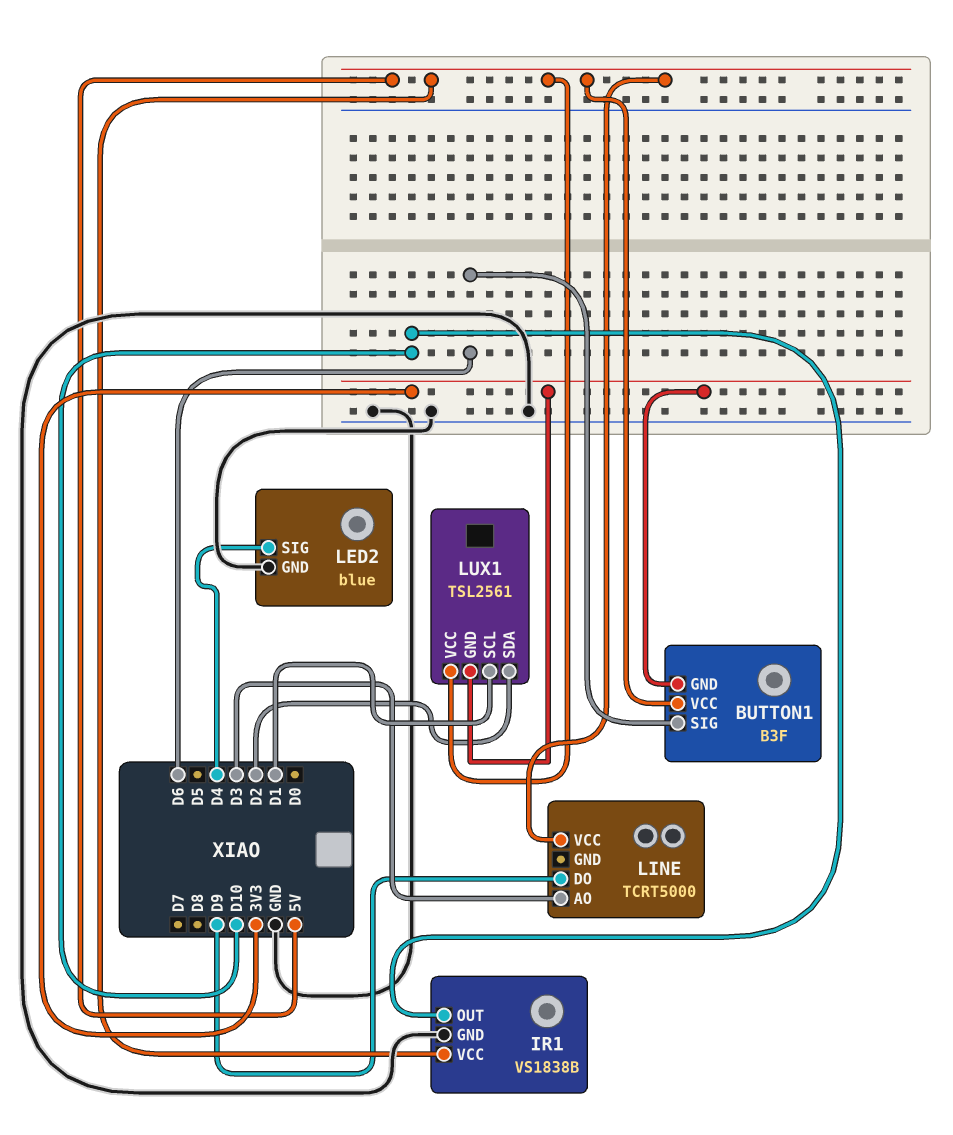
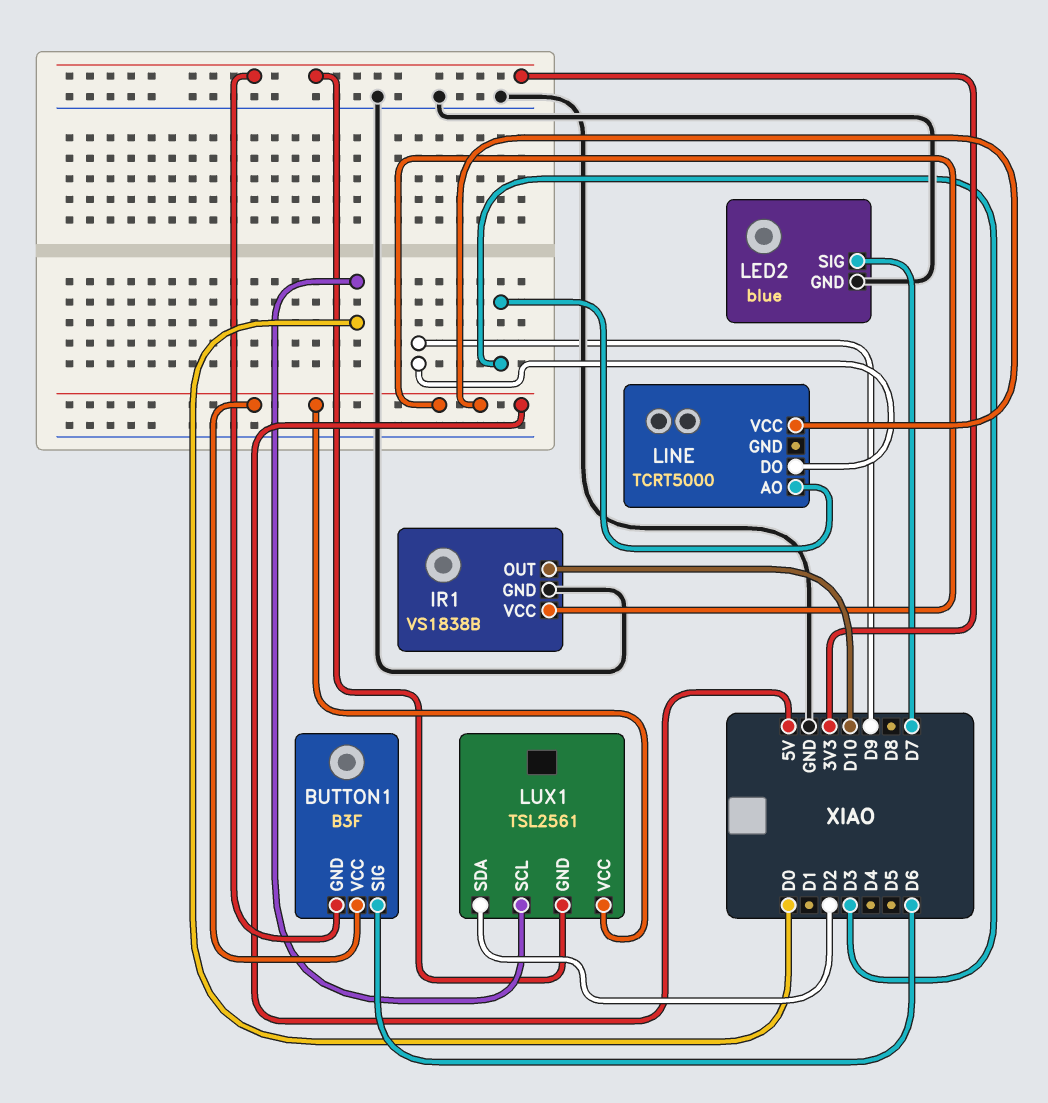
LED2 pin SIG: D4 -> D7
LUX1 pin SCL: D1 -> D0

